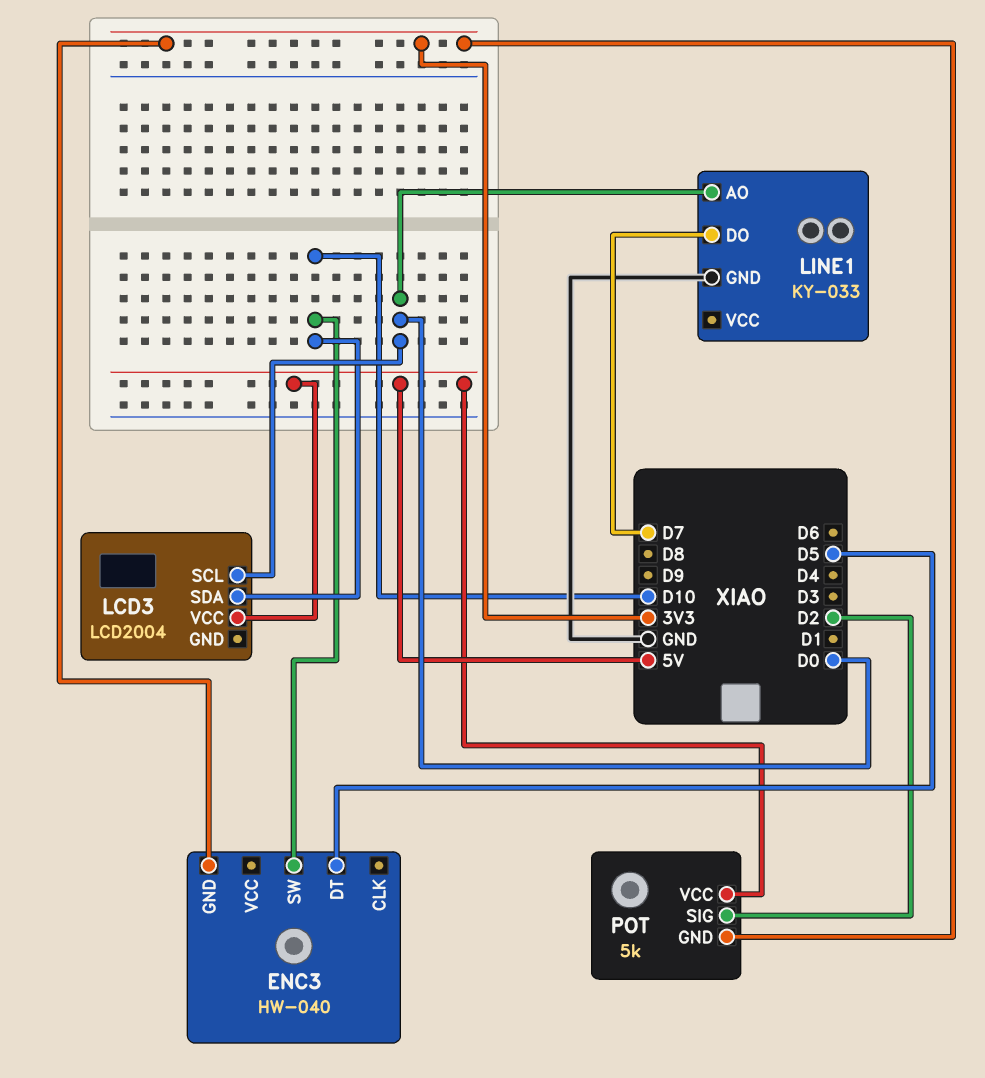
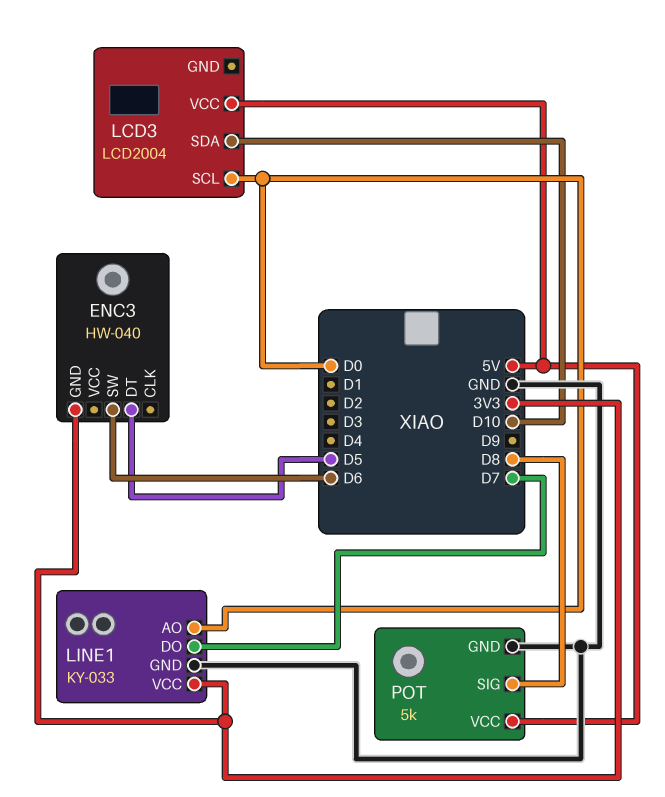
ENC3 pin SW: D10 -> D6
LINE1 pin VCC: none -> 3V3
POT pin GND: 3V3 -> GND
POT pin SIG: D2 -> D8

